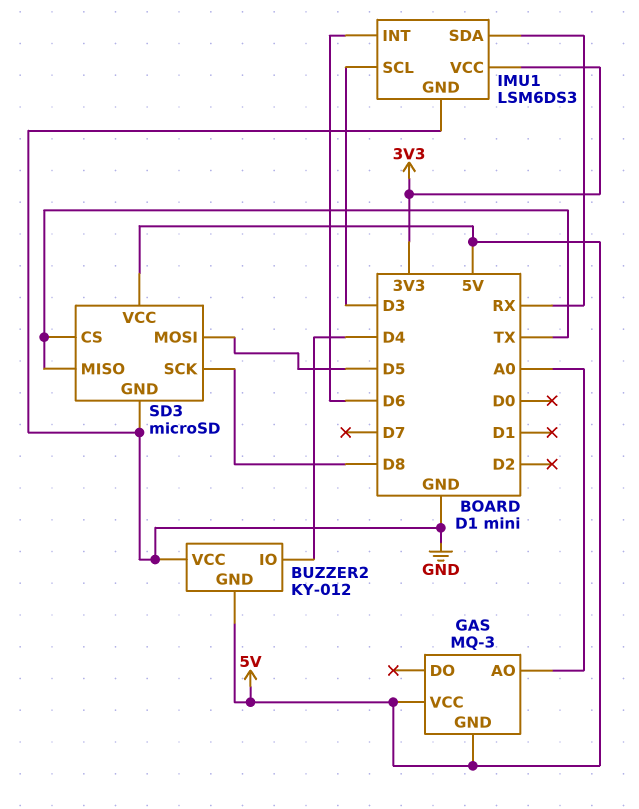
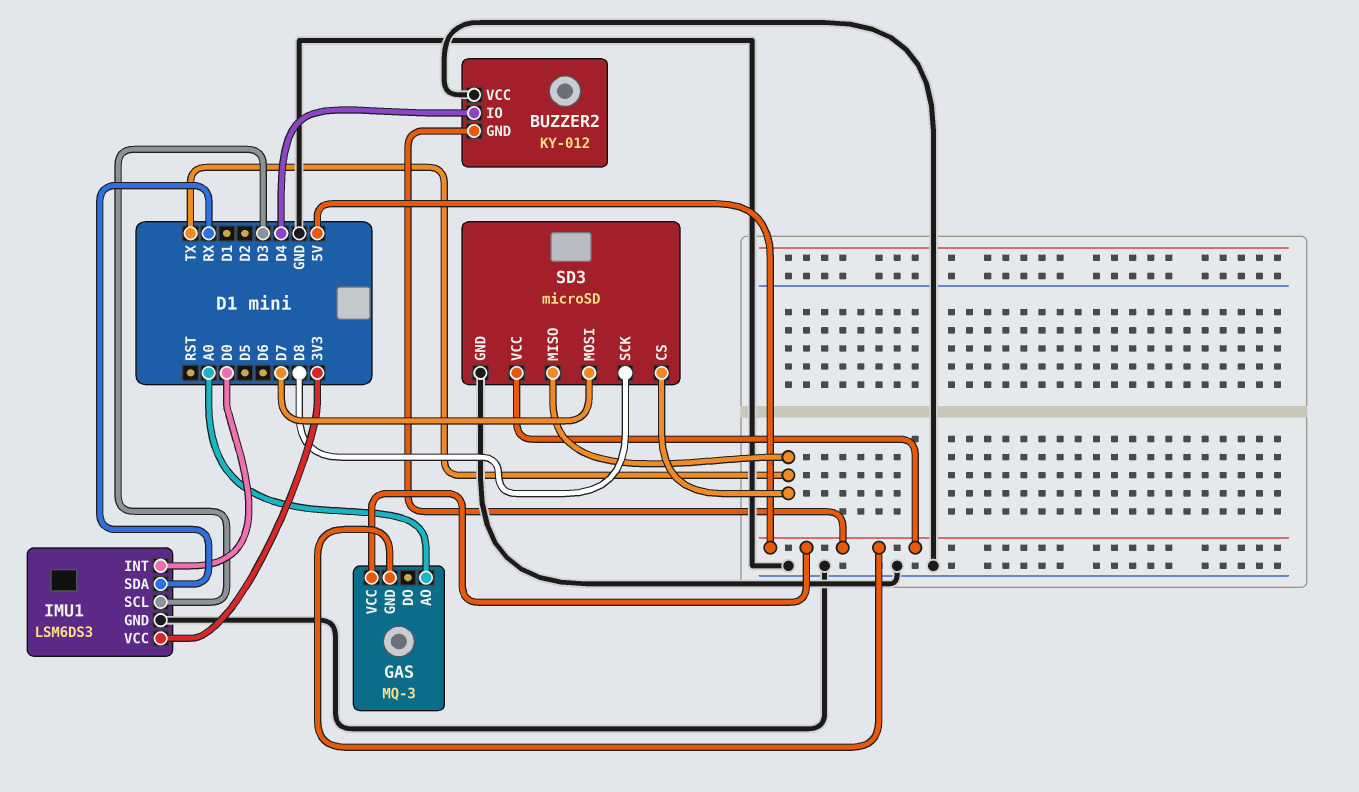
IMU1 pin INT: D6 -> D0
SD3 pin MOSI: D5 -> D7

